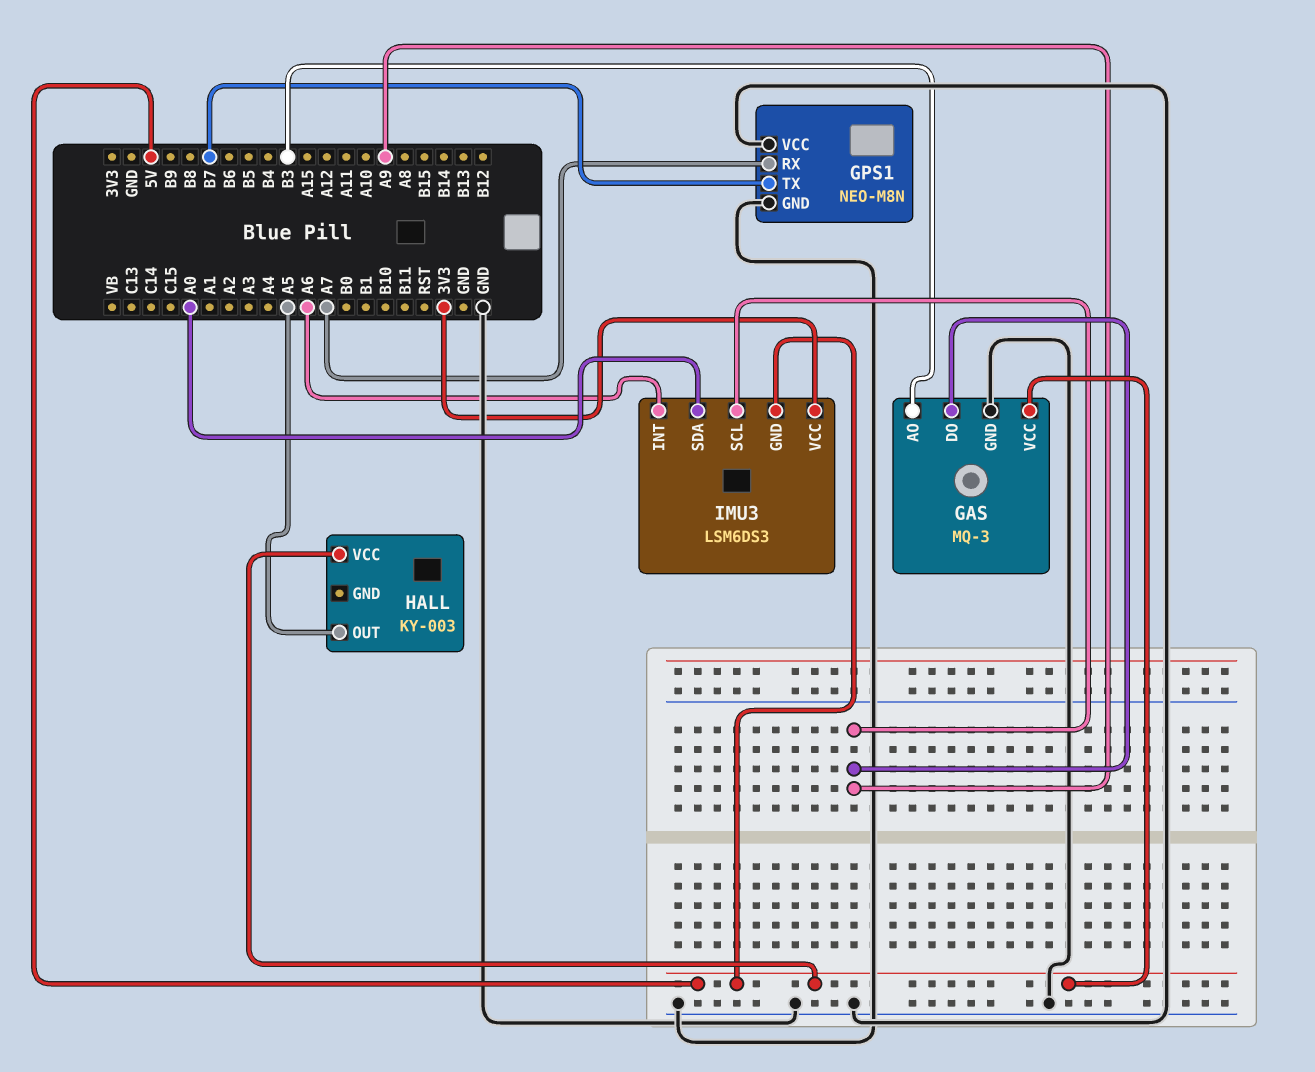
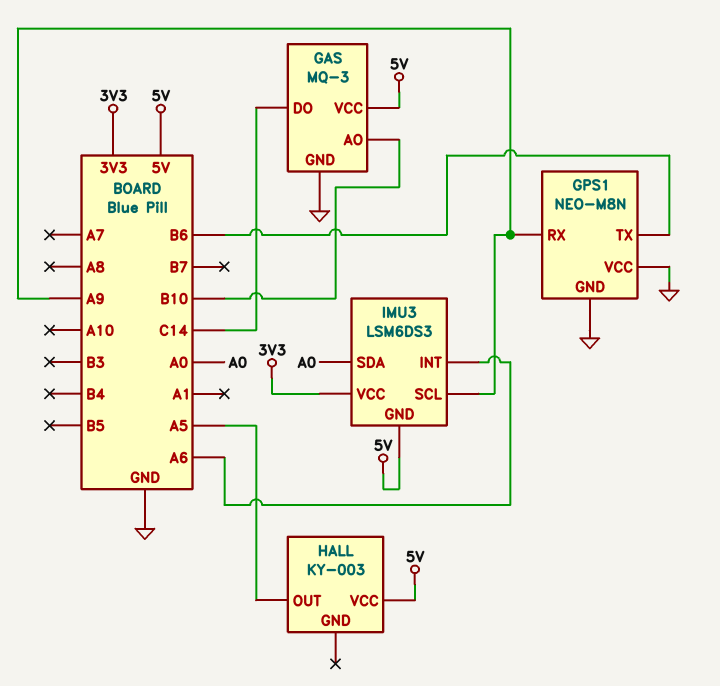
GAS pin AO: B3 -> B10
GAS pin DO: A9 -> C14
GPS1 pin RX: A7 -> A9
GPS1 pin TX: B7 -> B6

